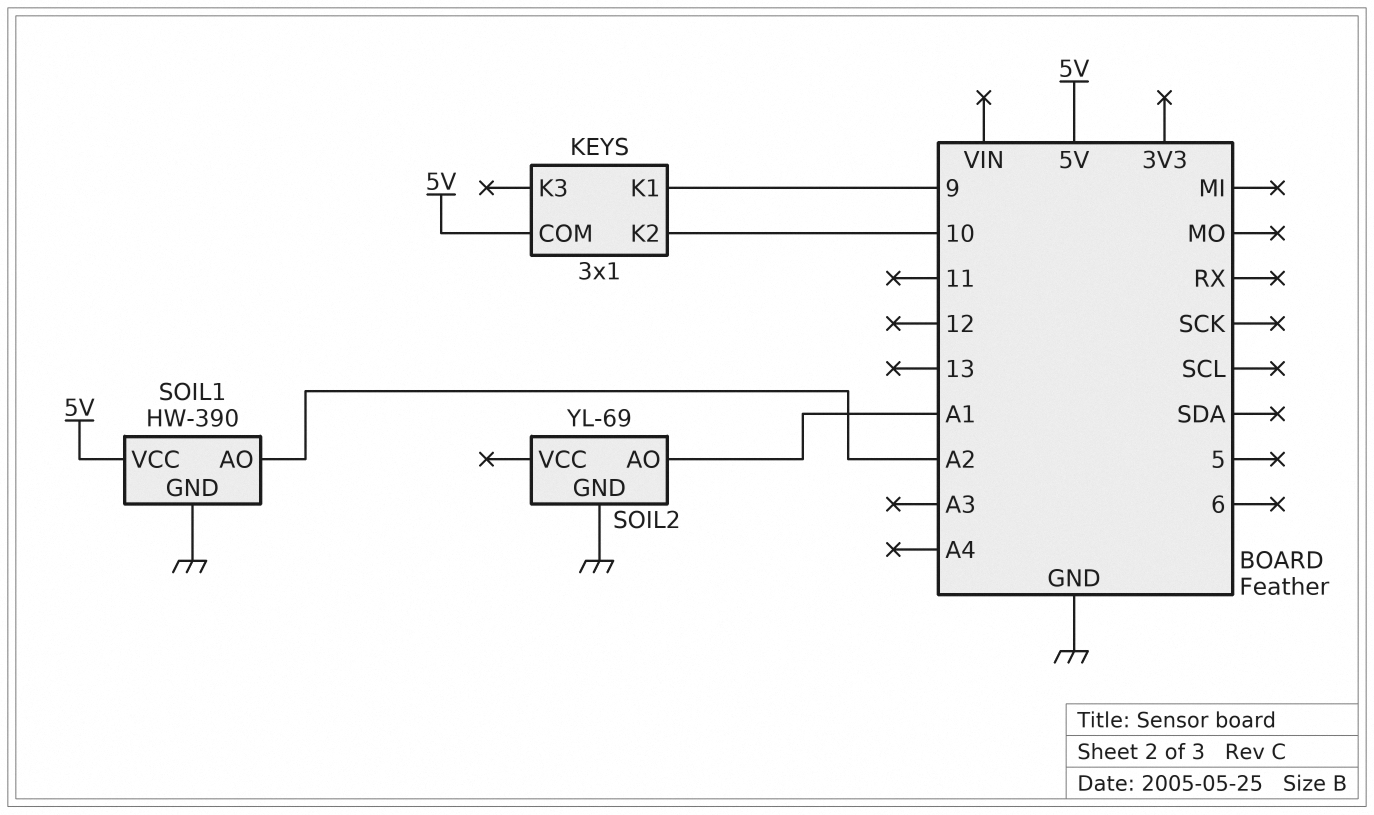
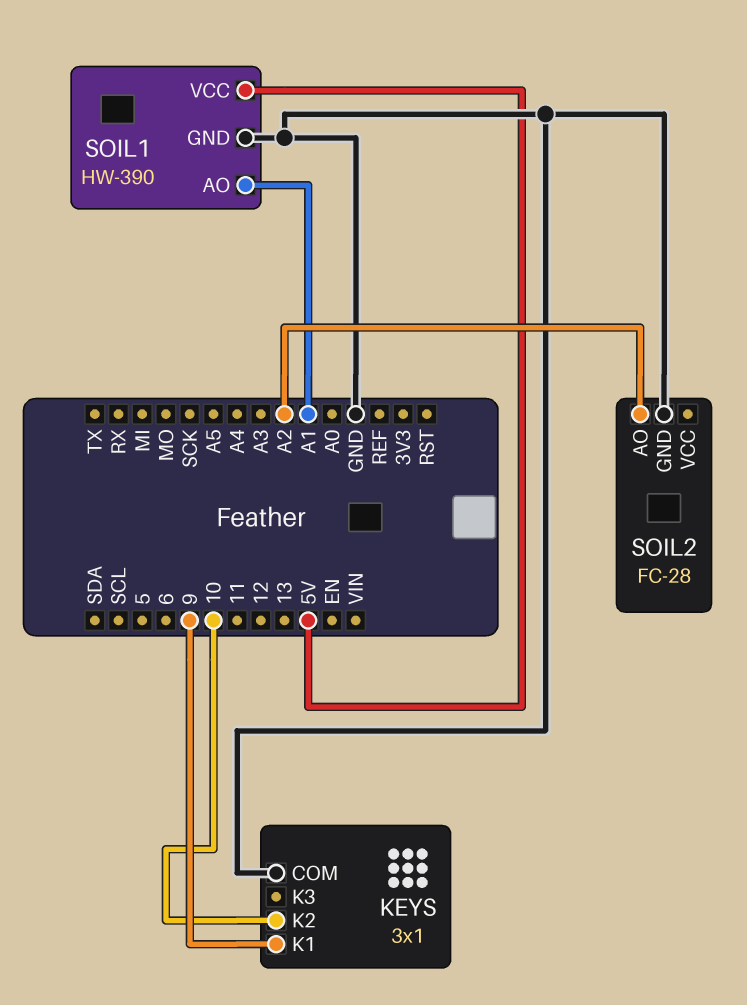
KEYS pin COM: 5V -> GND
SOIL1 pin AO: A2 -> A1
SOIL2: YL-69 -> FC-28
SOIL2 pin AO: A1 -> A2

